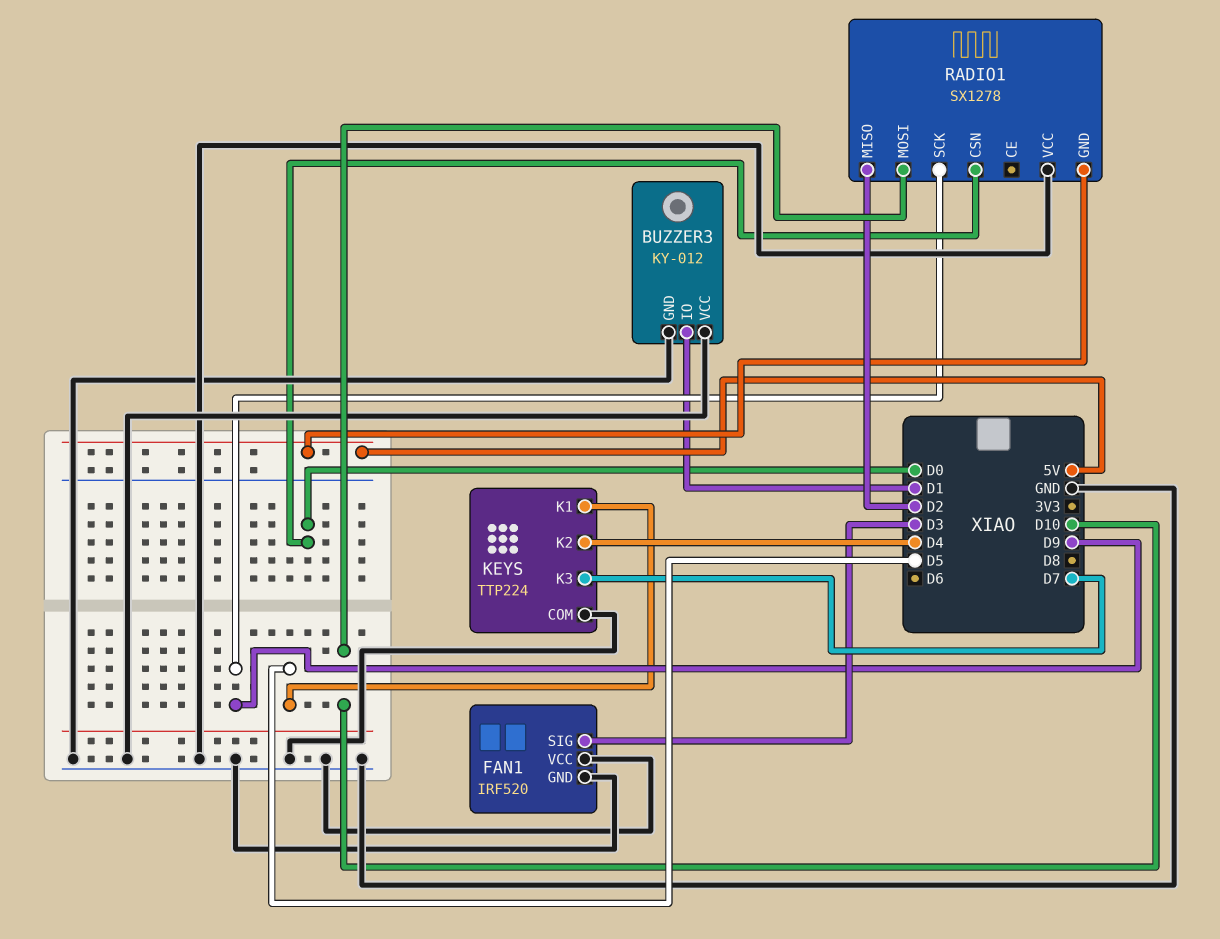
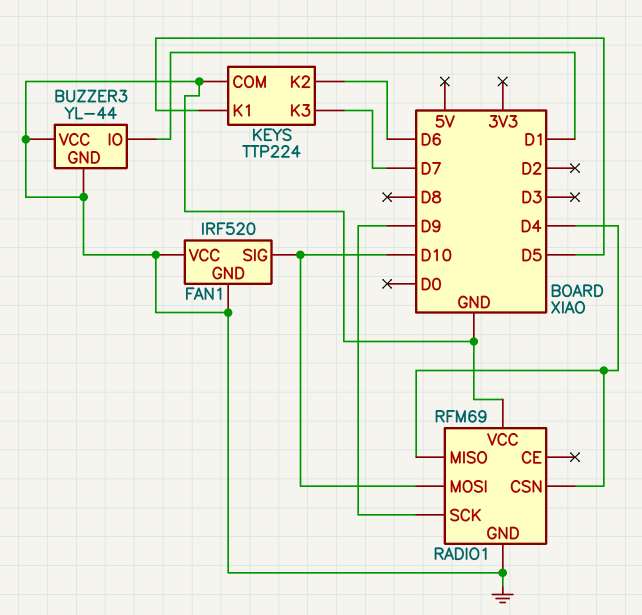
BUZZER3: KY-012 -> YL-44
FAN1 pin SIG: D3 -> D10
KEYS pin K2: D4 -> D6
RADIO1: SX1278 -> RFM69
RADIO1 pin CSN: D0 -> D4
RADIO1 pin GND: 5V -> GND
RADIO1 pin MISO: D2 -> D4

